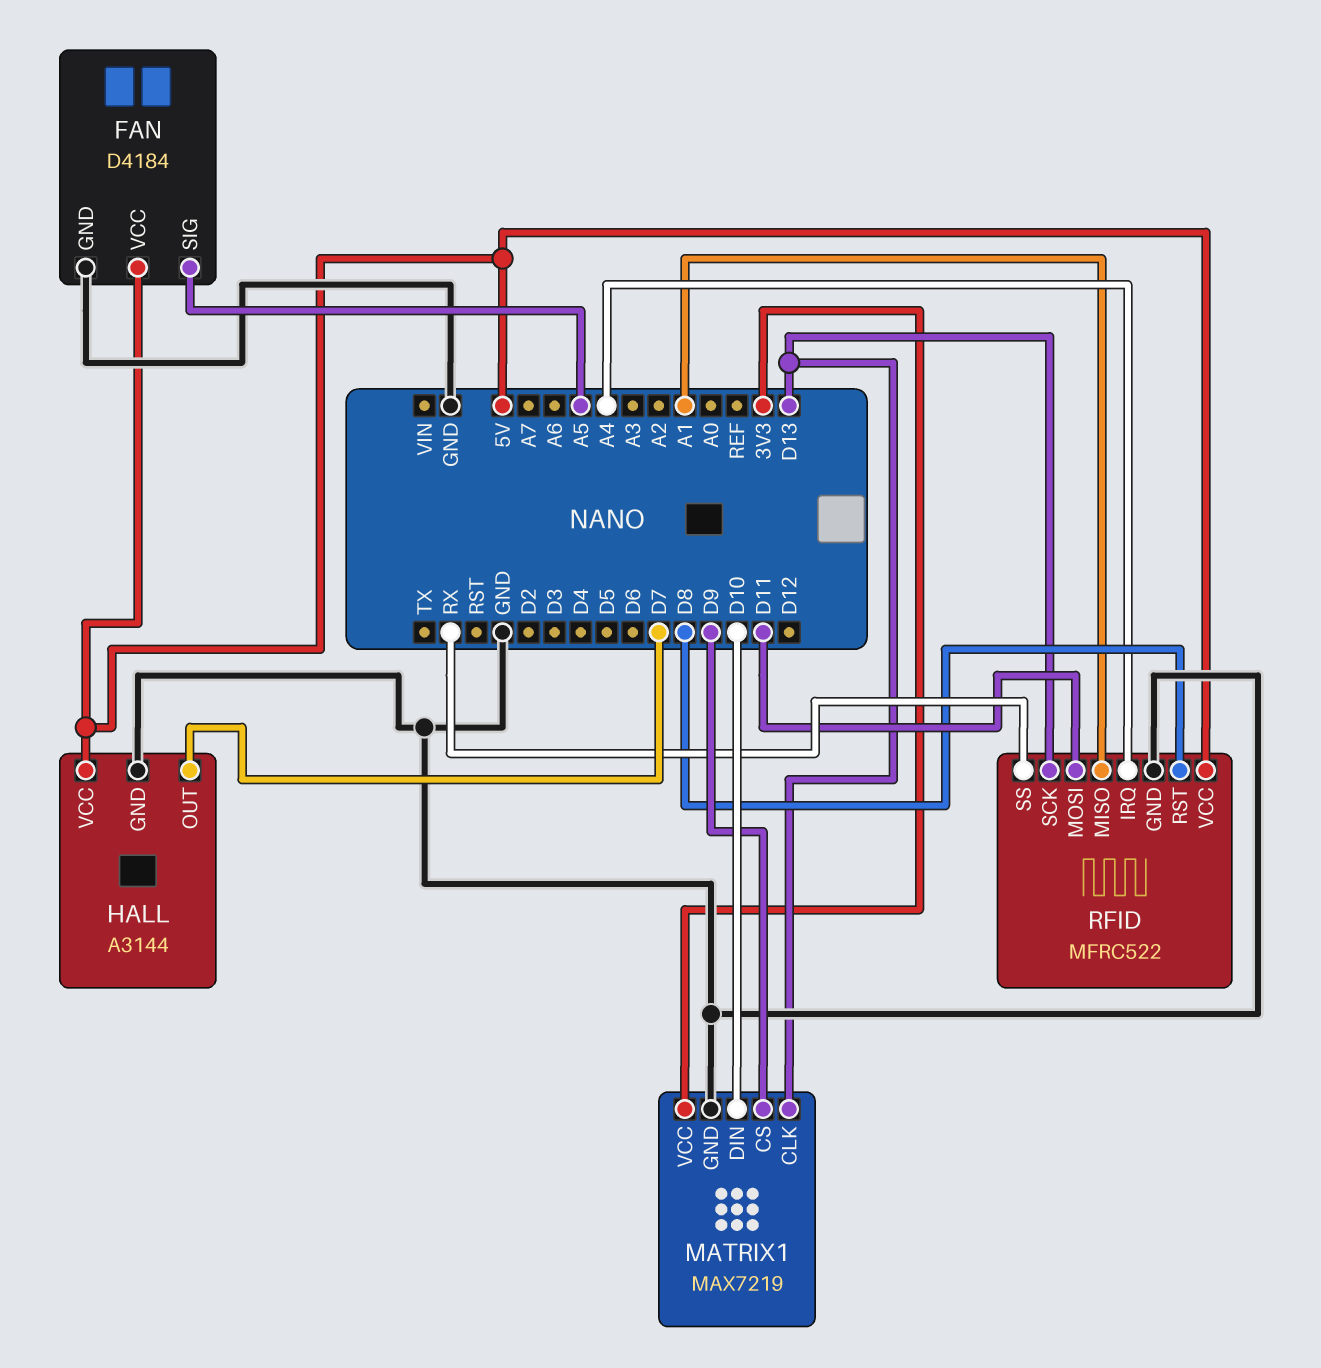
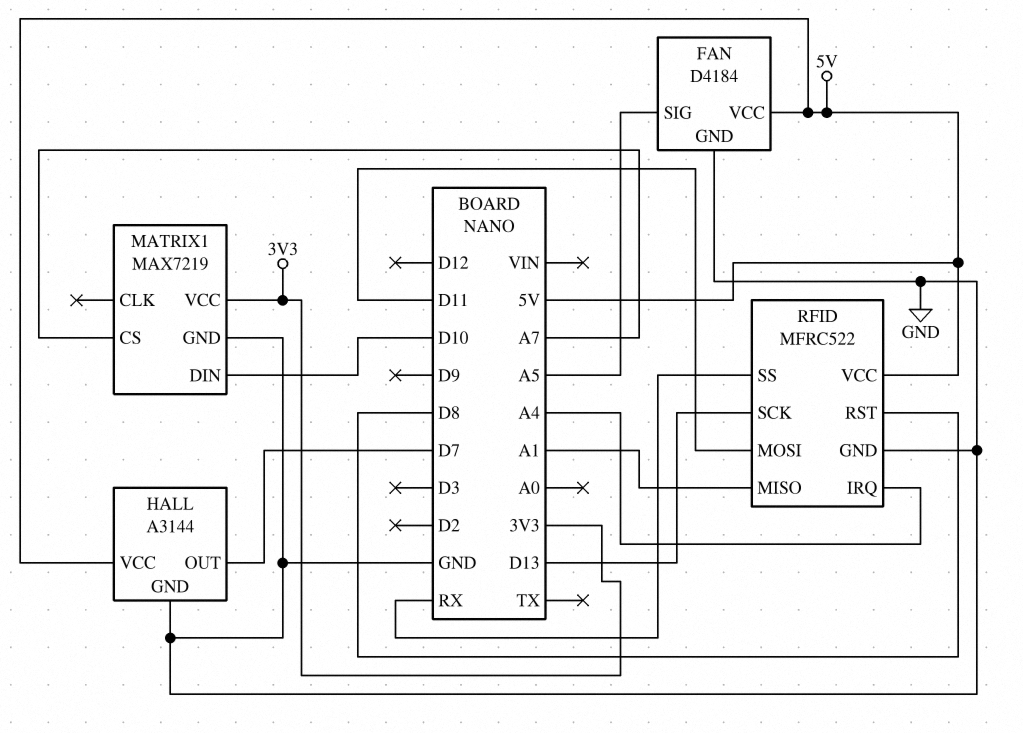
MATRIX1 pin CLK: D13 -> none
MATRIX1 pin CS: D9 -> A7

